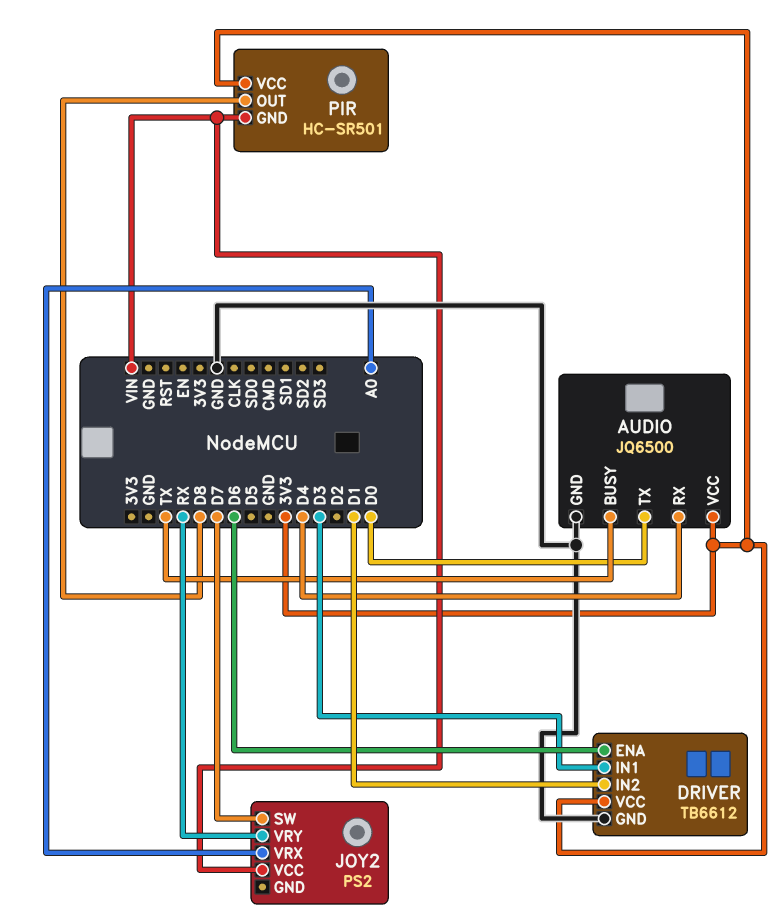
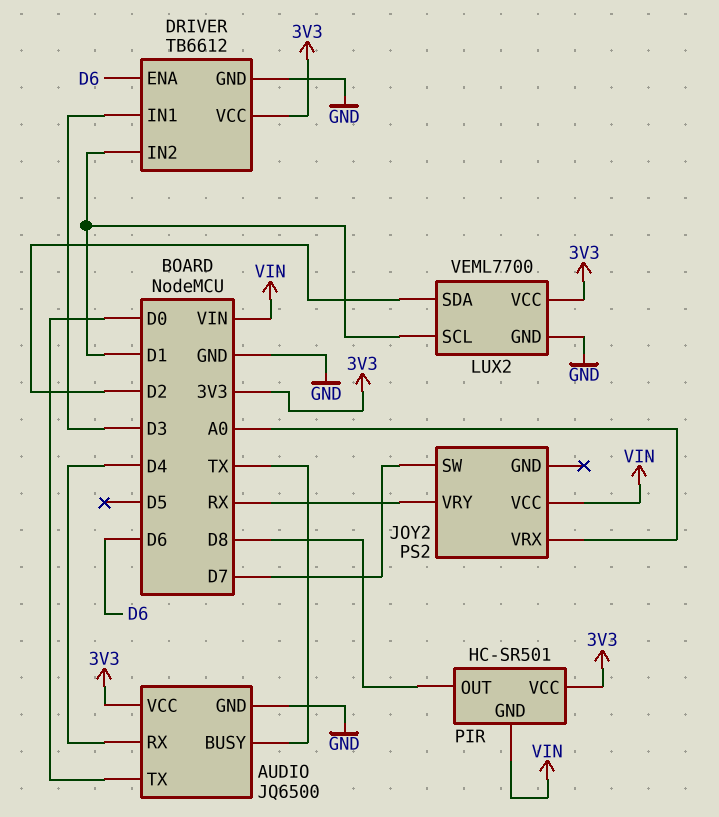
LUX2: none -> VEML7700
LUX2 pin GND: none -> GND
LUX2 pin SCL: none -> D1
LUX2 pin SDA: none -> D2
LUX2 pin VCC: none -> 3V3

